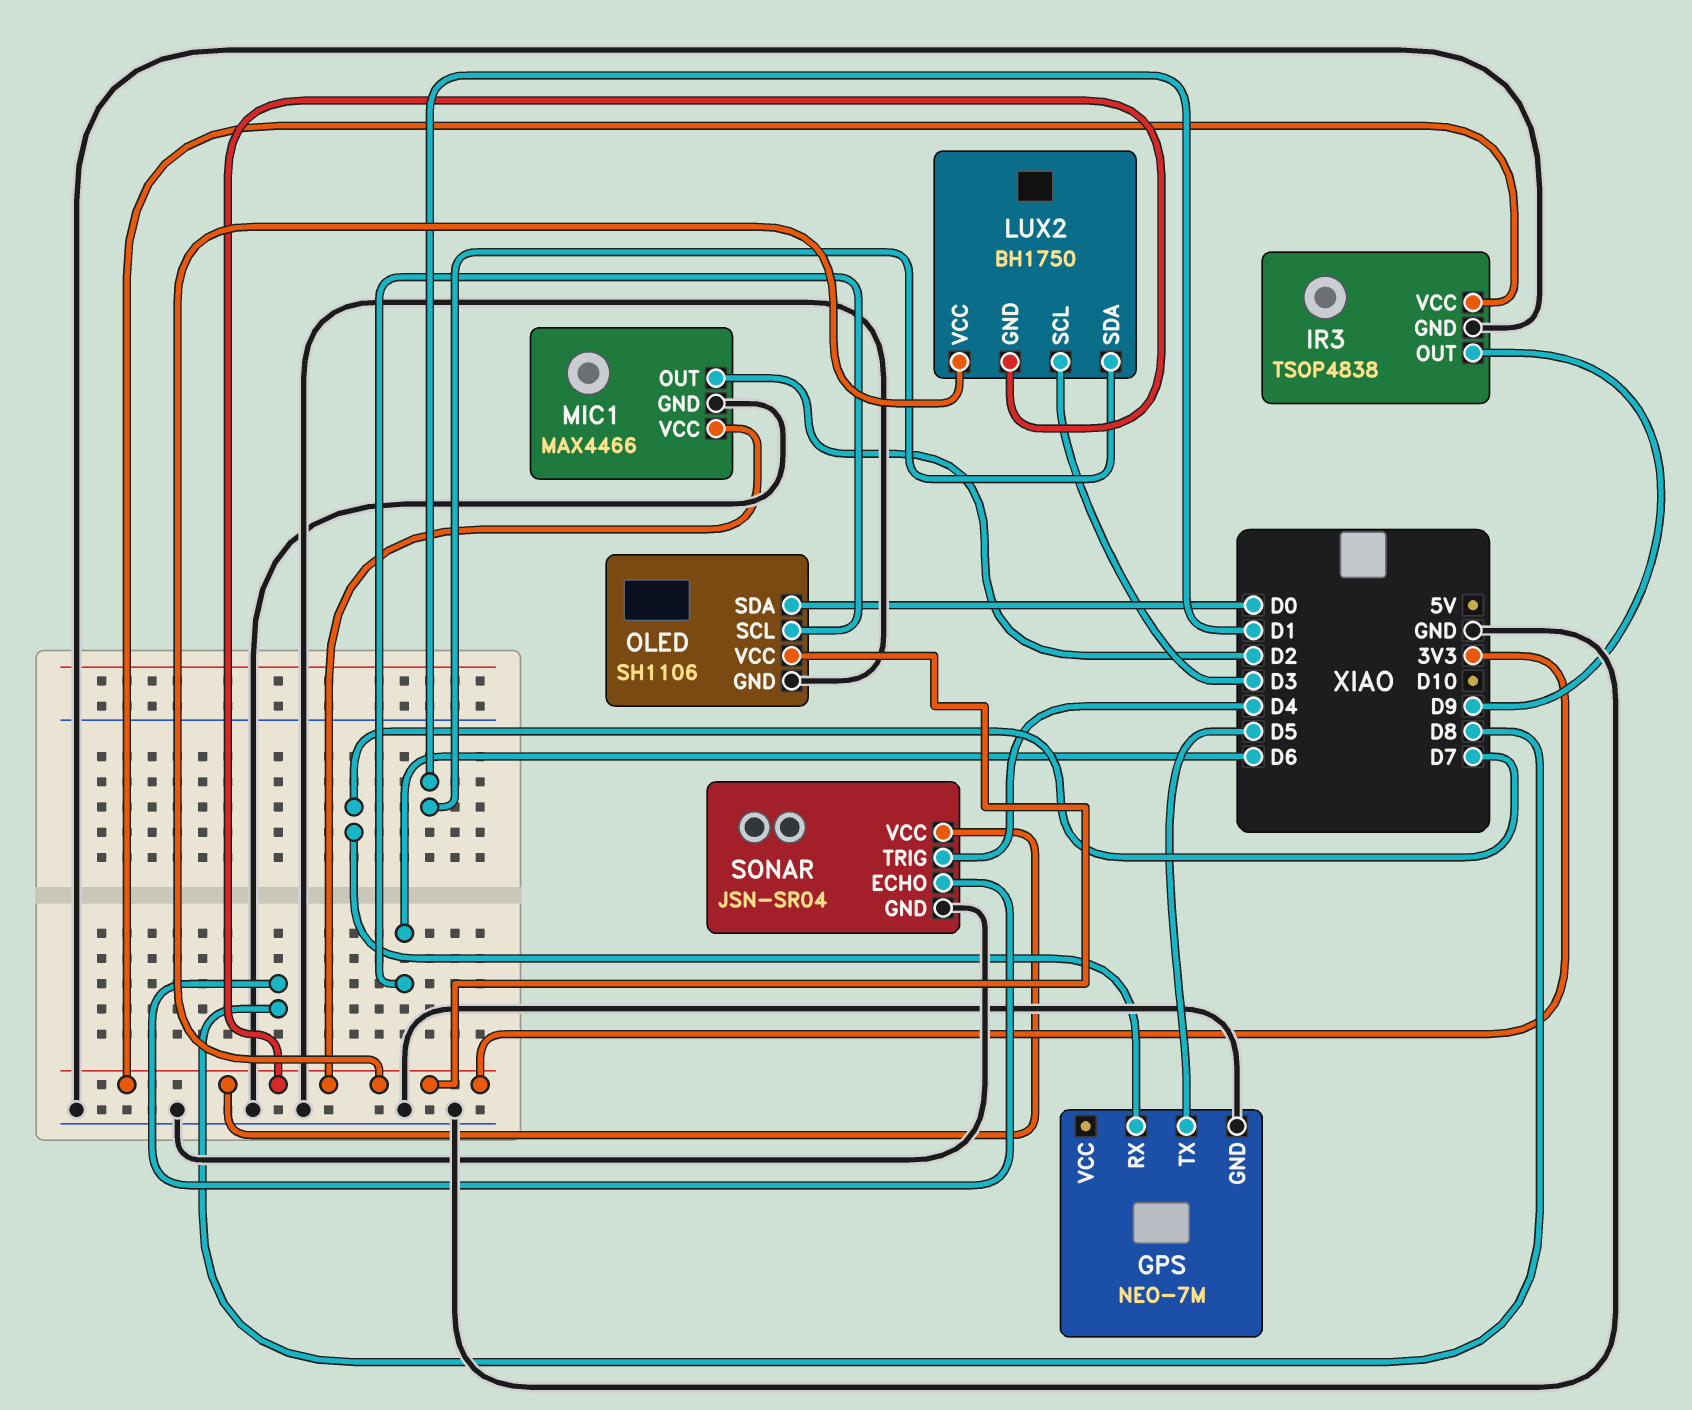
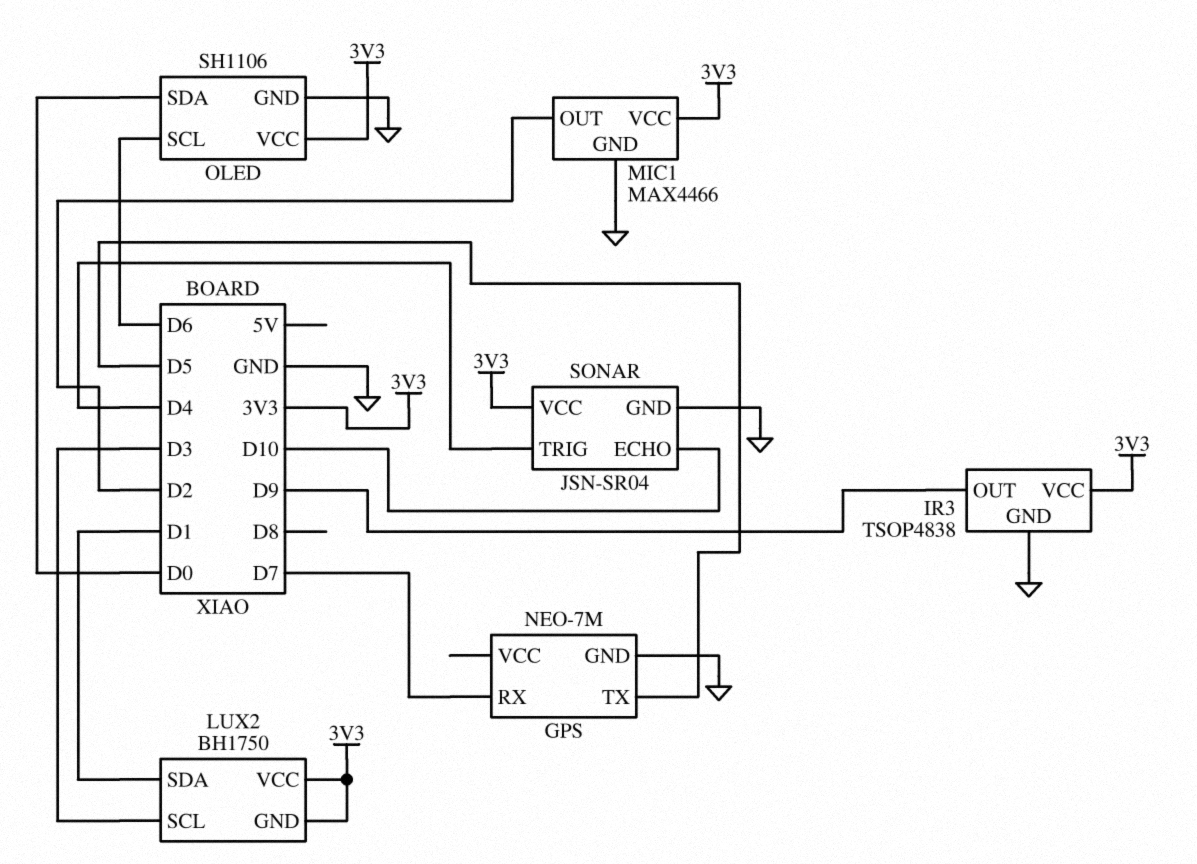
SONAR pin ECHO: D8 -> D10

